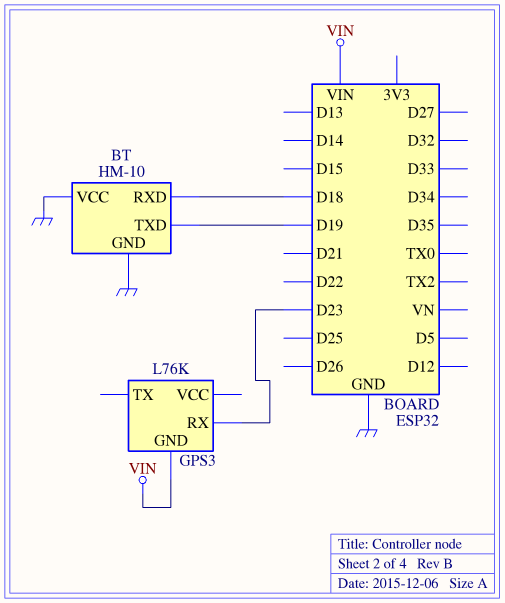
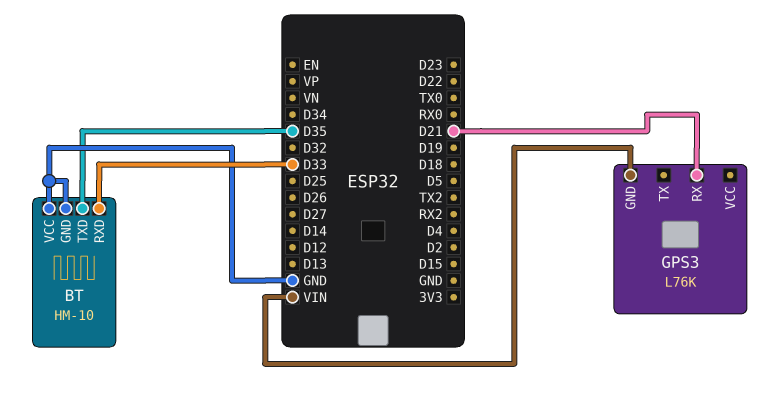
BT pin RXD: D18 -> D33
BT pin TXD: D19 -> D35
GPS3 pin RX: D23 -> D21

